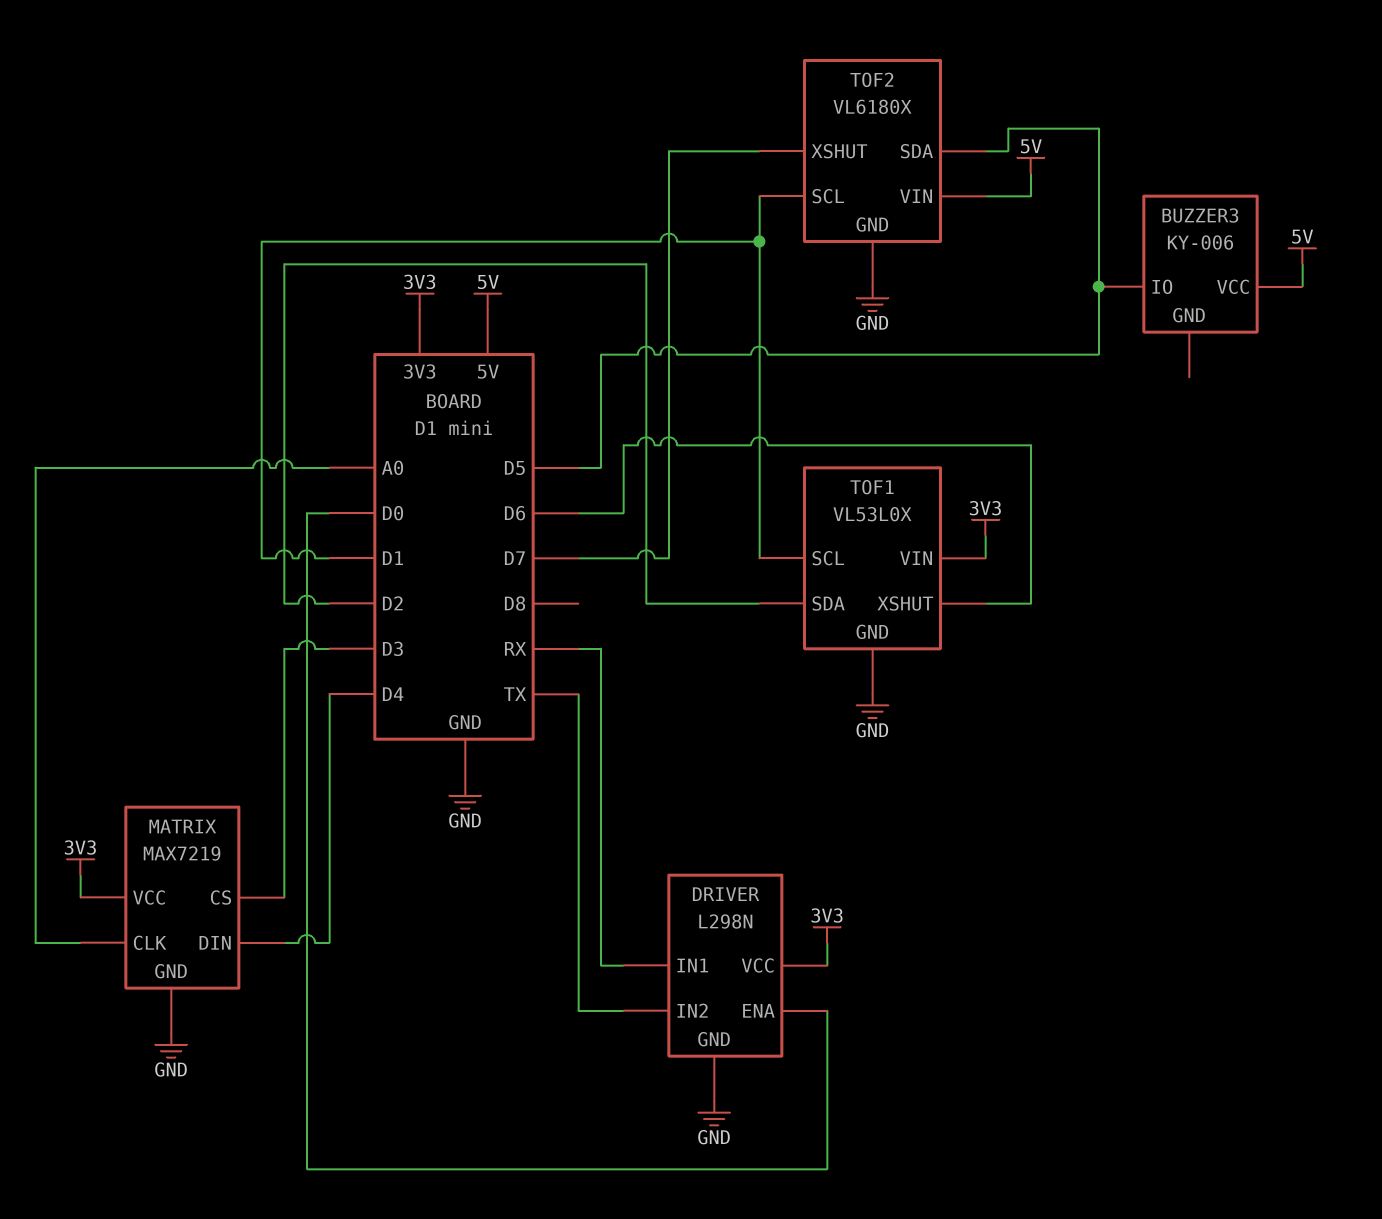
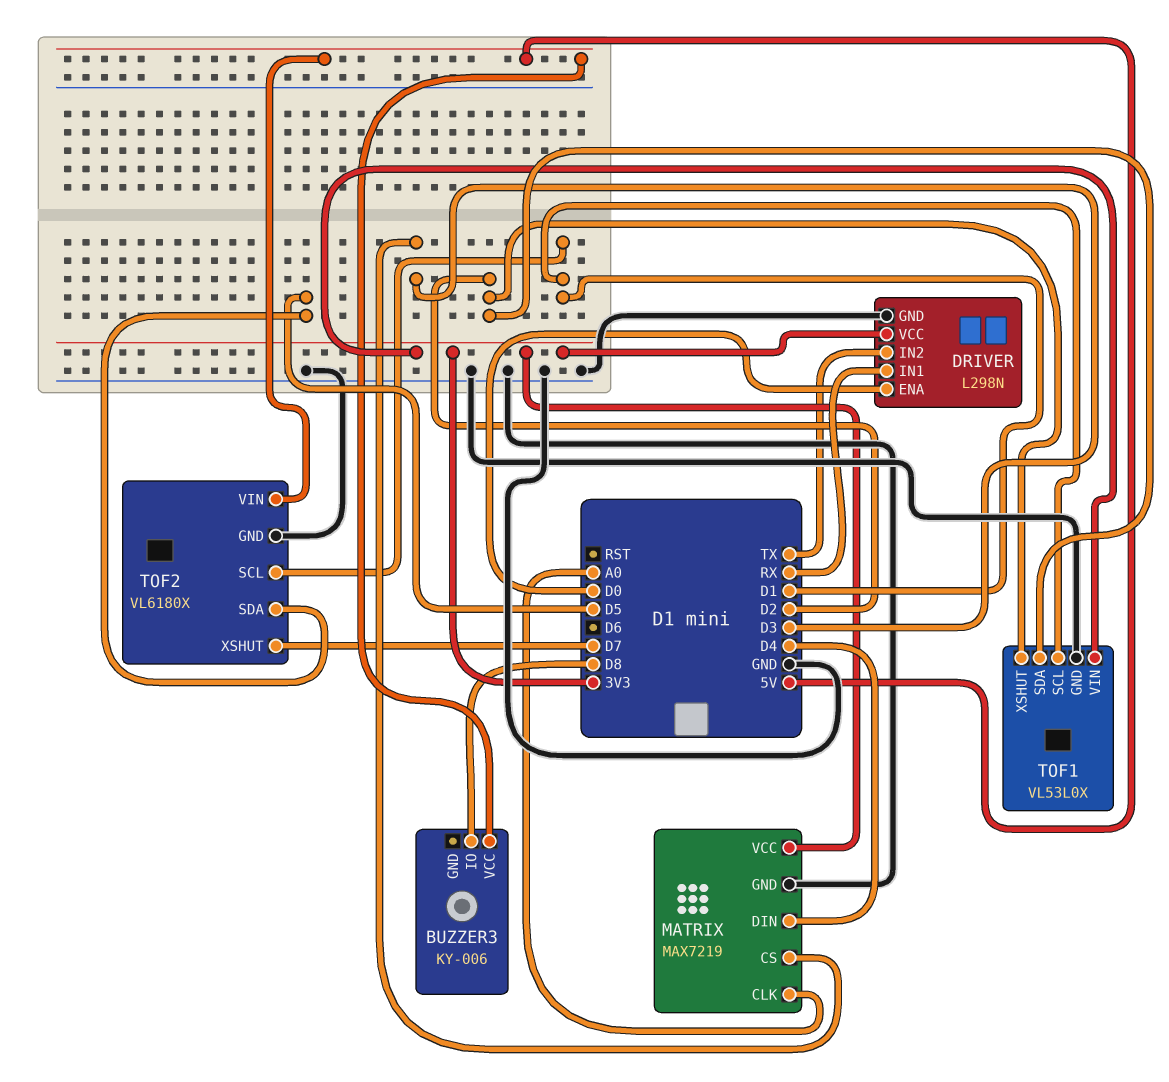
BUZZER3 pin IO: D5 -> D8
TOF1 pin XSHUT: D6 -> D2

